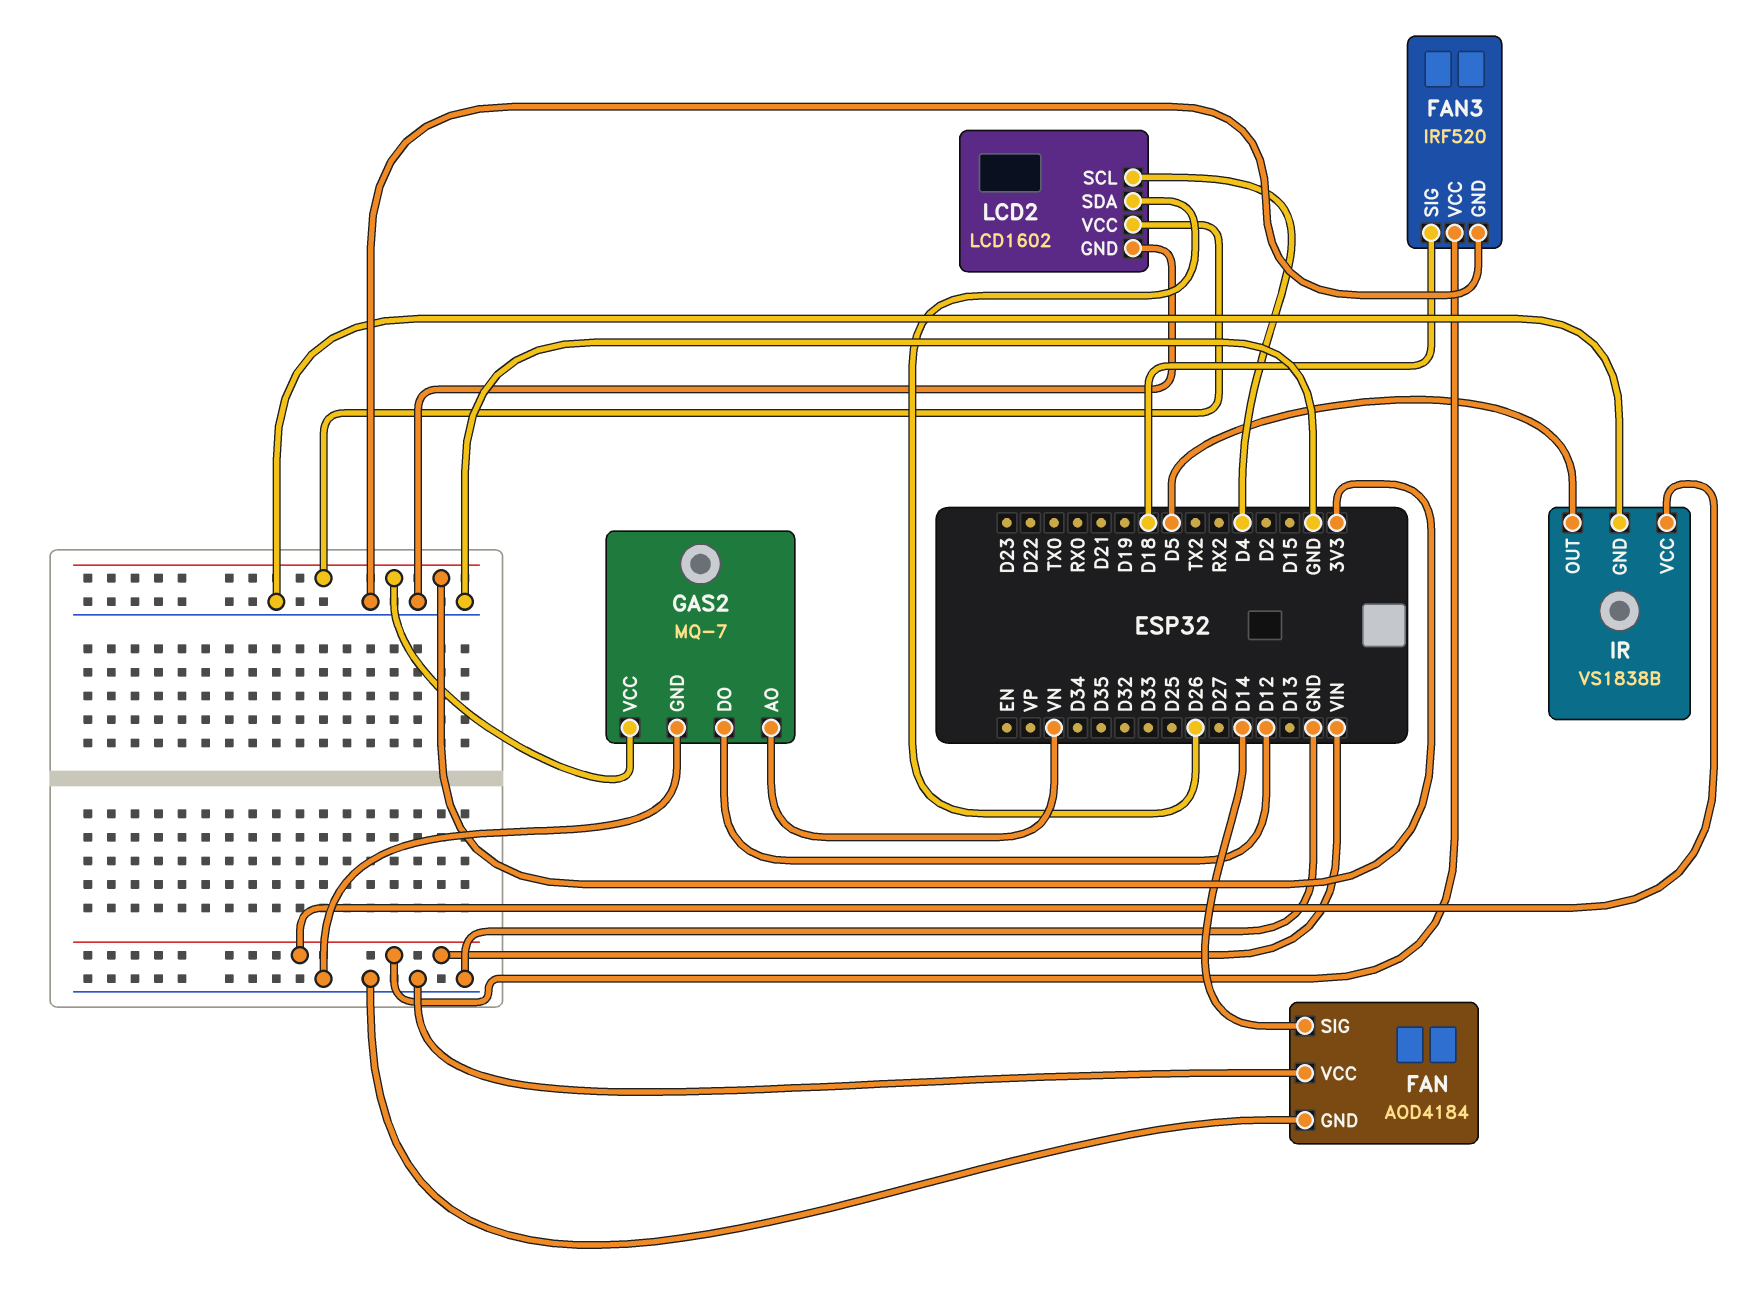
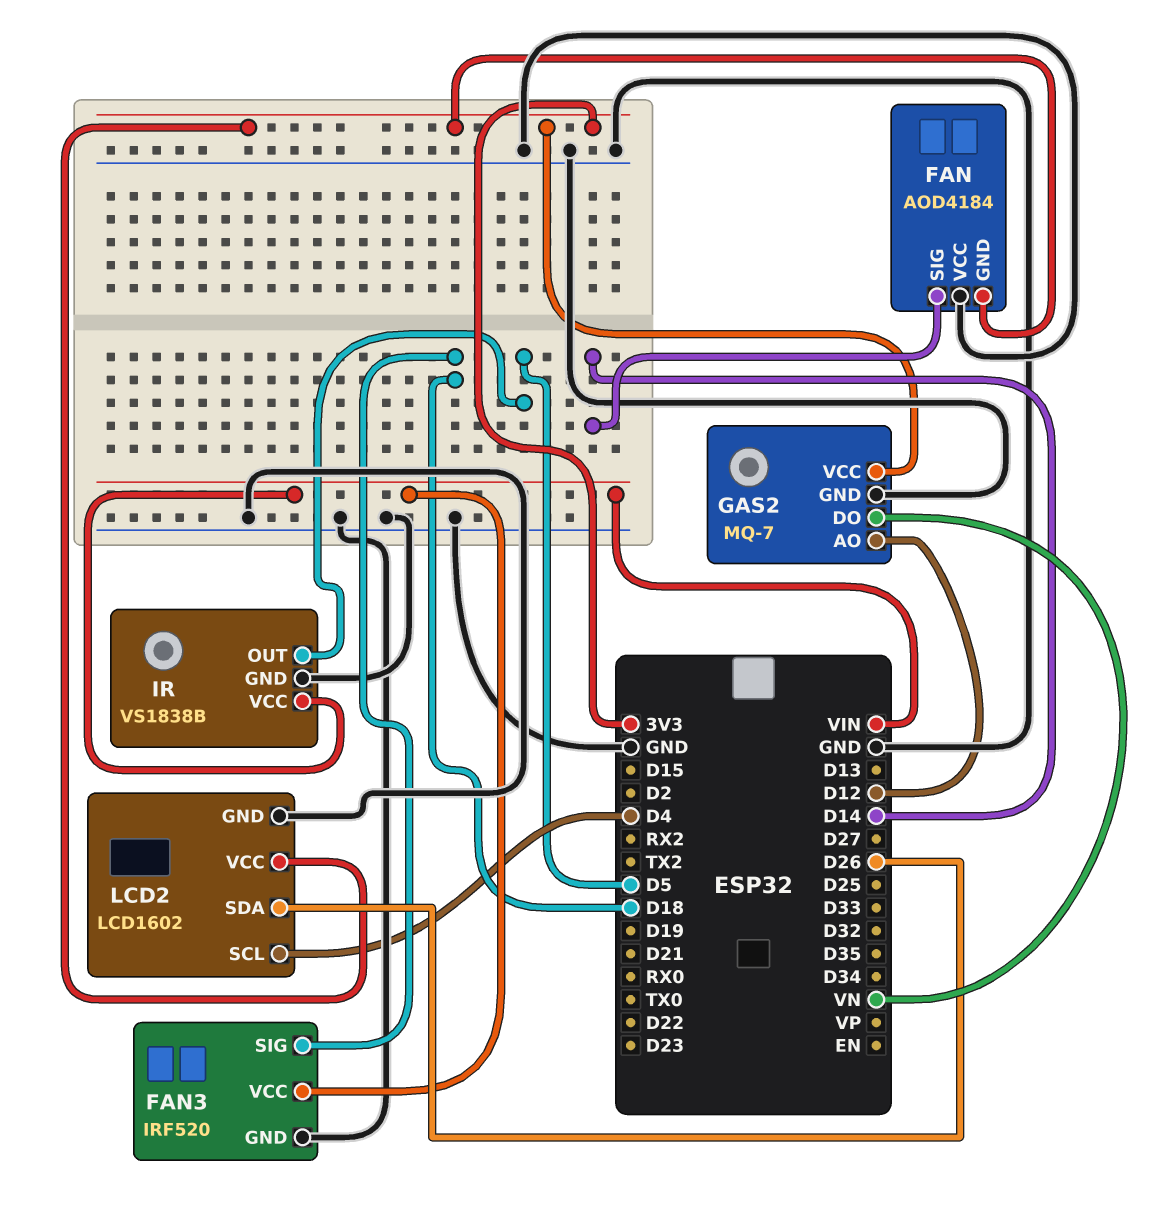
FAN pin GND: GND -> 3V3
GAS2 pin AO: VN -> D12
GAS2 pin DO: D12 -> VN

